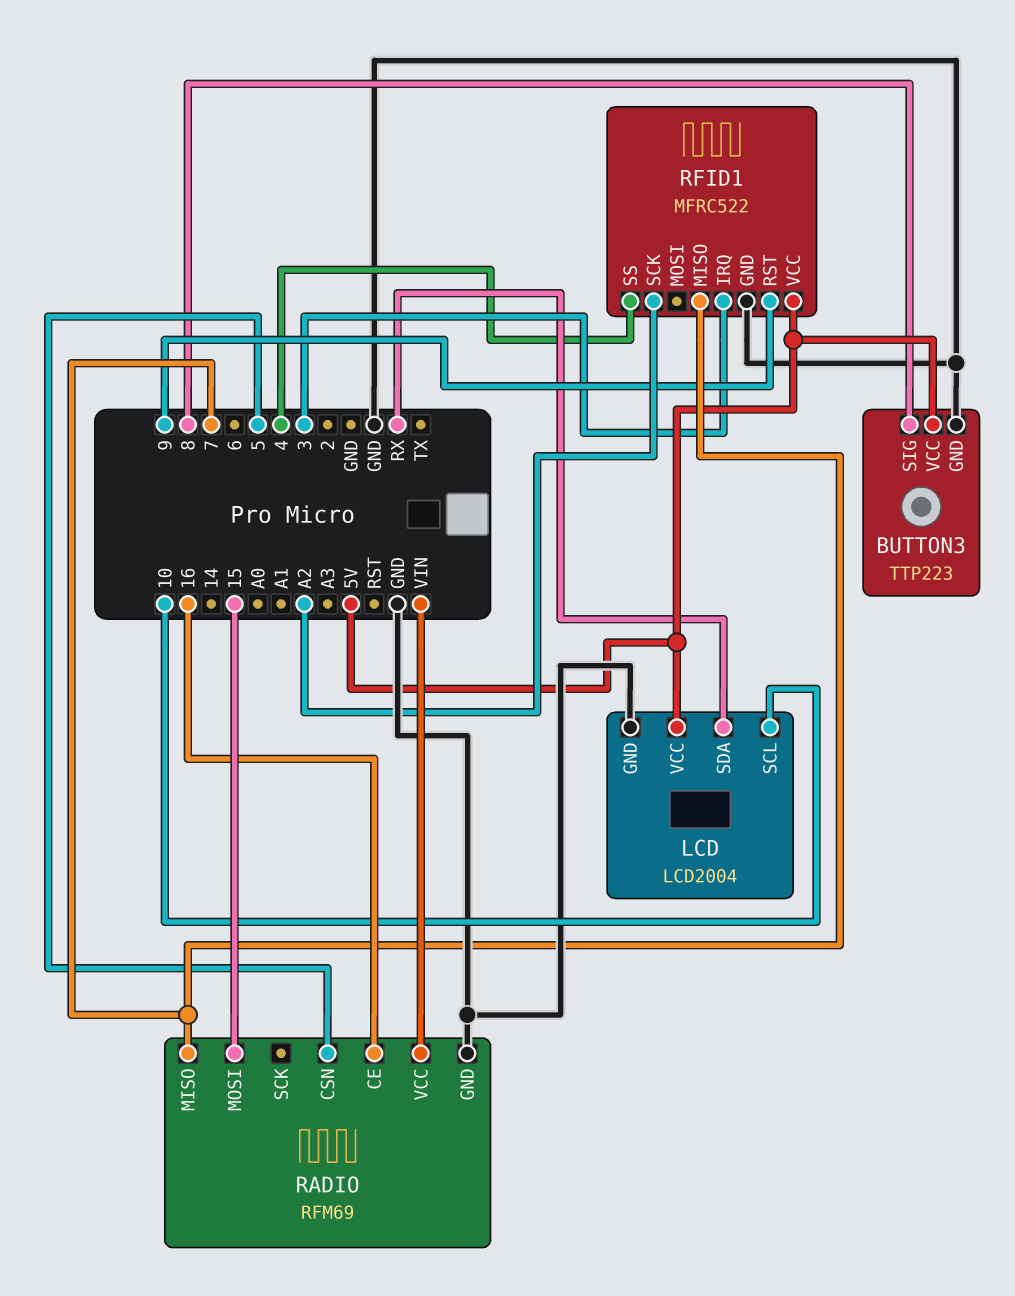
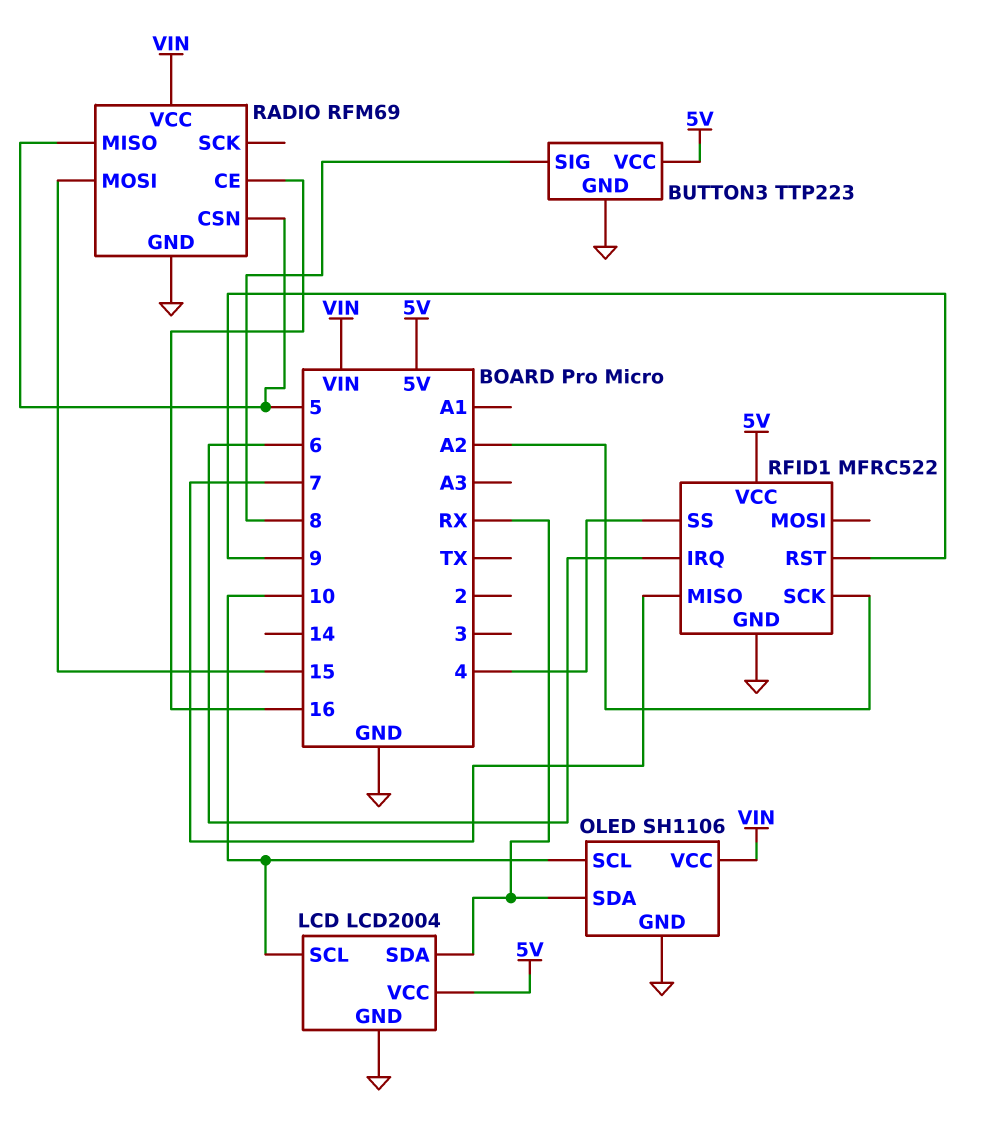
OLED: none -> SH1106
OLED pin GND: none -> GND
OLED pin SCL: none -> 10
OLED pin SDA: none -> RX
OLED pin VCC: none -> VIN
RADIO pin MISO: 7 -> 5
RFID1 pin IRQ: 3 -> 6

